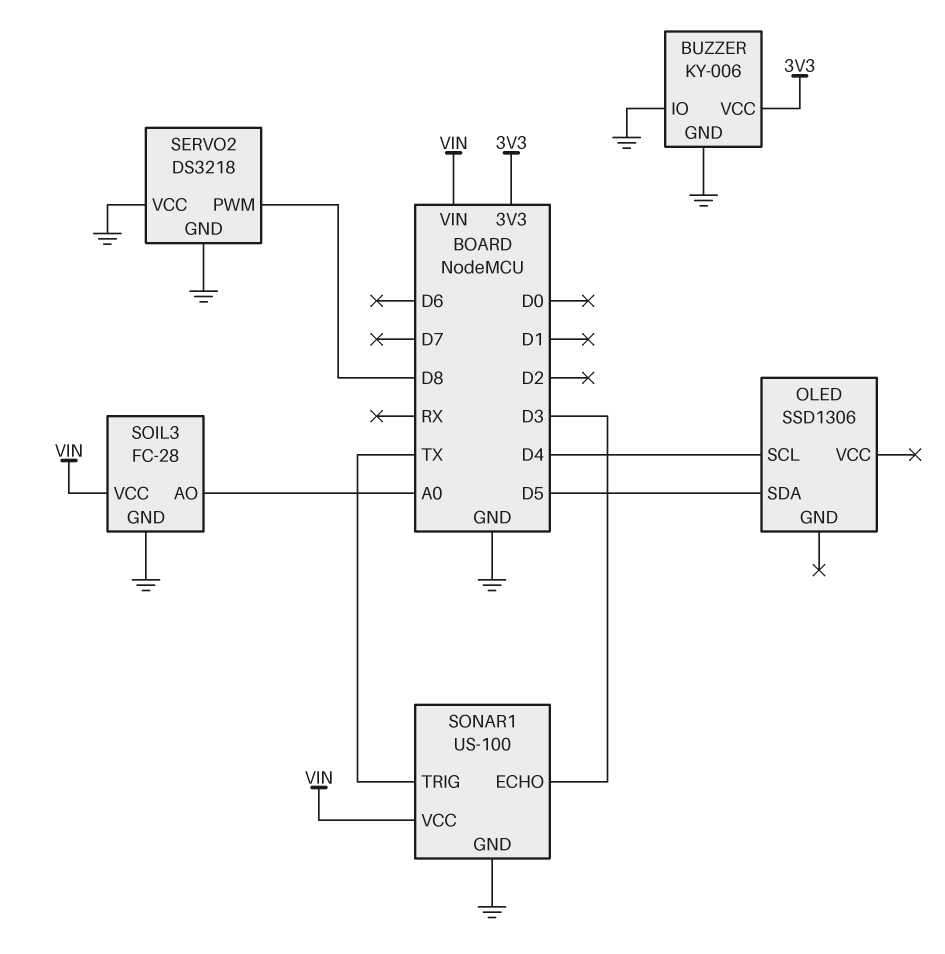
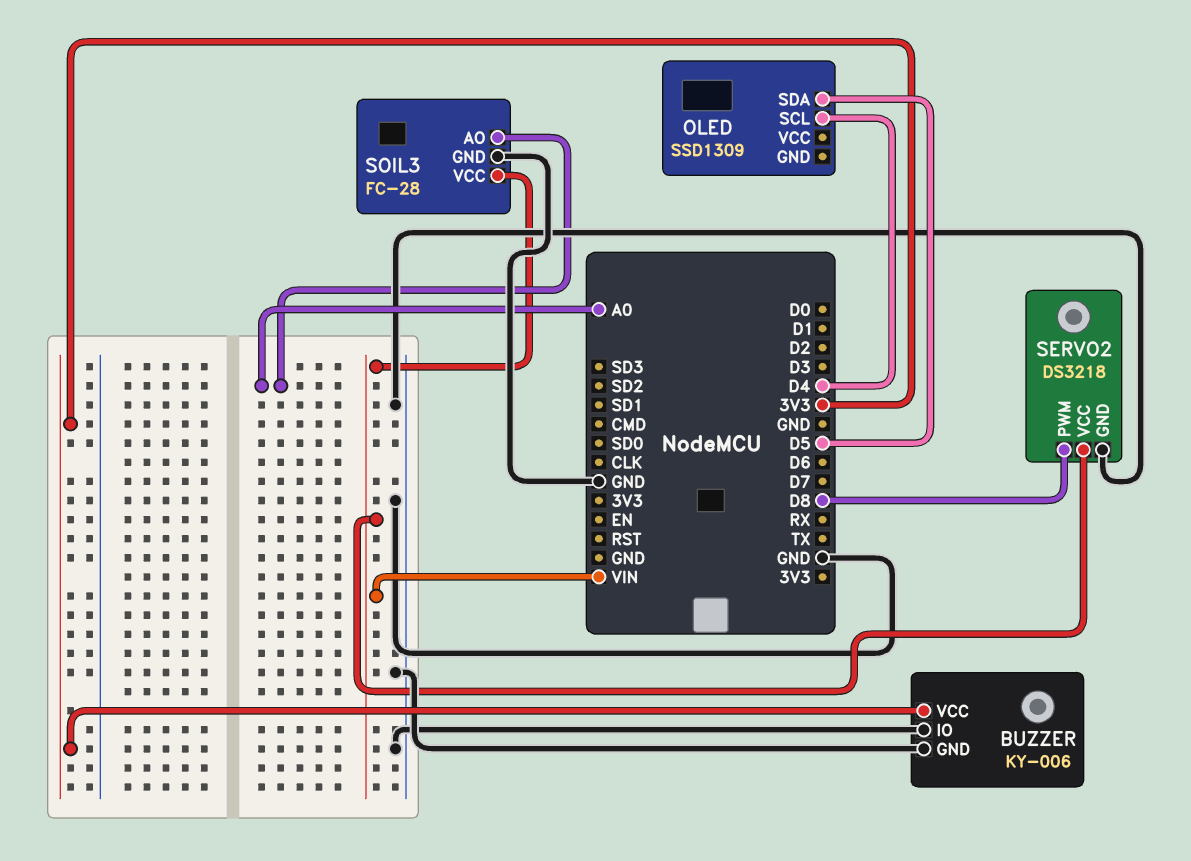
OLED: SSD1306 -> SSD1309
SERVO2 pin VCC: GND -> VIN
SONAR1: US-100 -> none
SONAR1 pin ECHO: D3 -> none
SONAR1 pin GND: GND -> none
SONAR1 pin TRIG: TX -> none
SONAR1 pin VCC: VIN -> none

